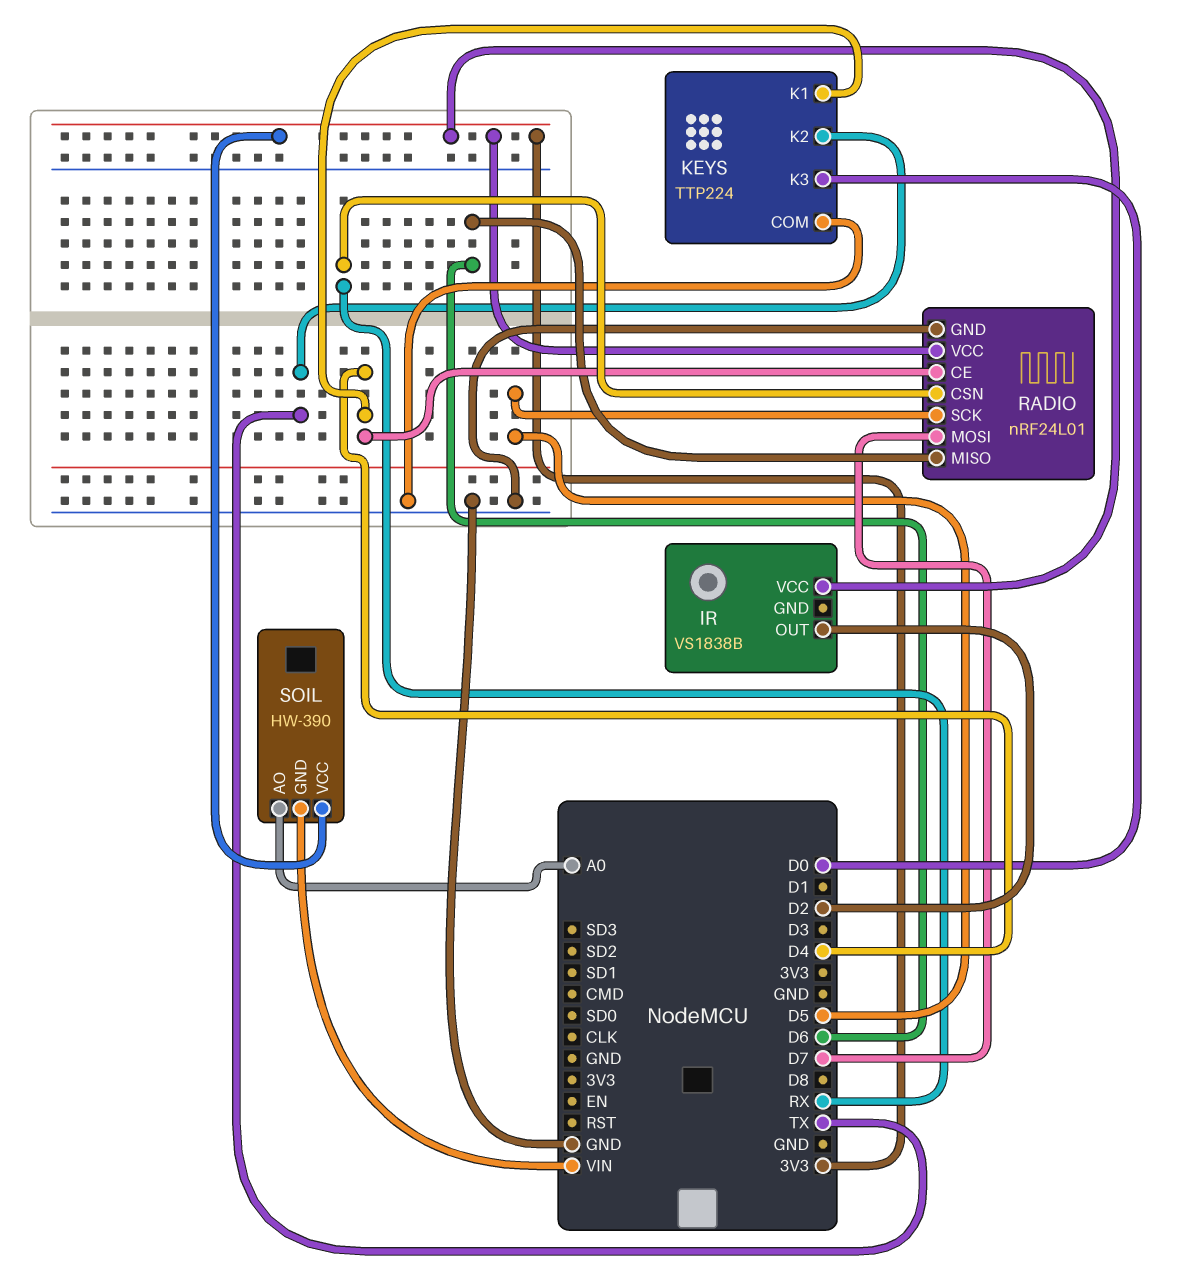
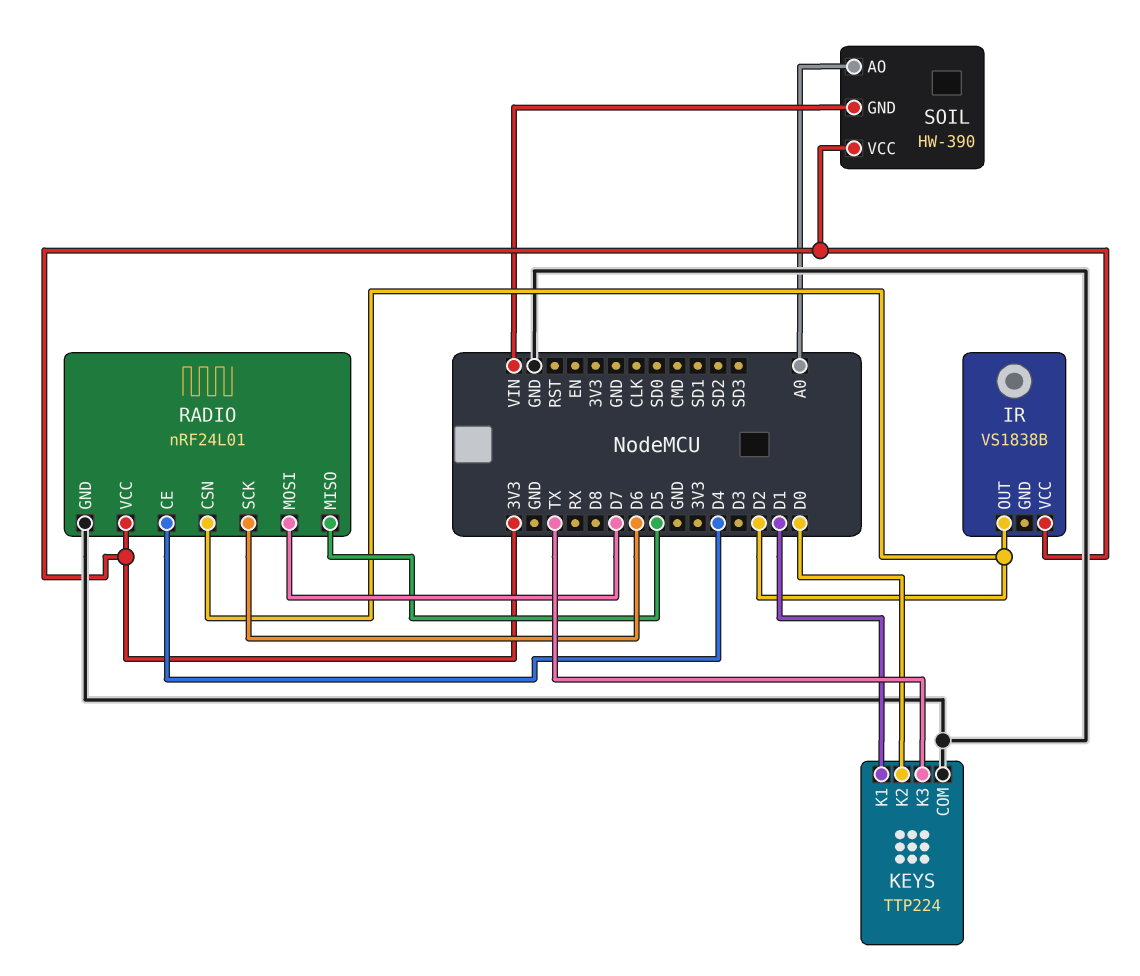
KEYS pin K1: D4 -> D1
KEYS pin K2: TX -> D0
KEYS pin K3: D0 -> TX
RADIO pin CSN: RX -> D2
RADIO pin MISO: D6 -> D5
RADIO pin SCK: D5 -> D6

